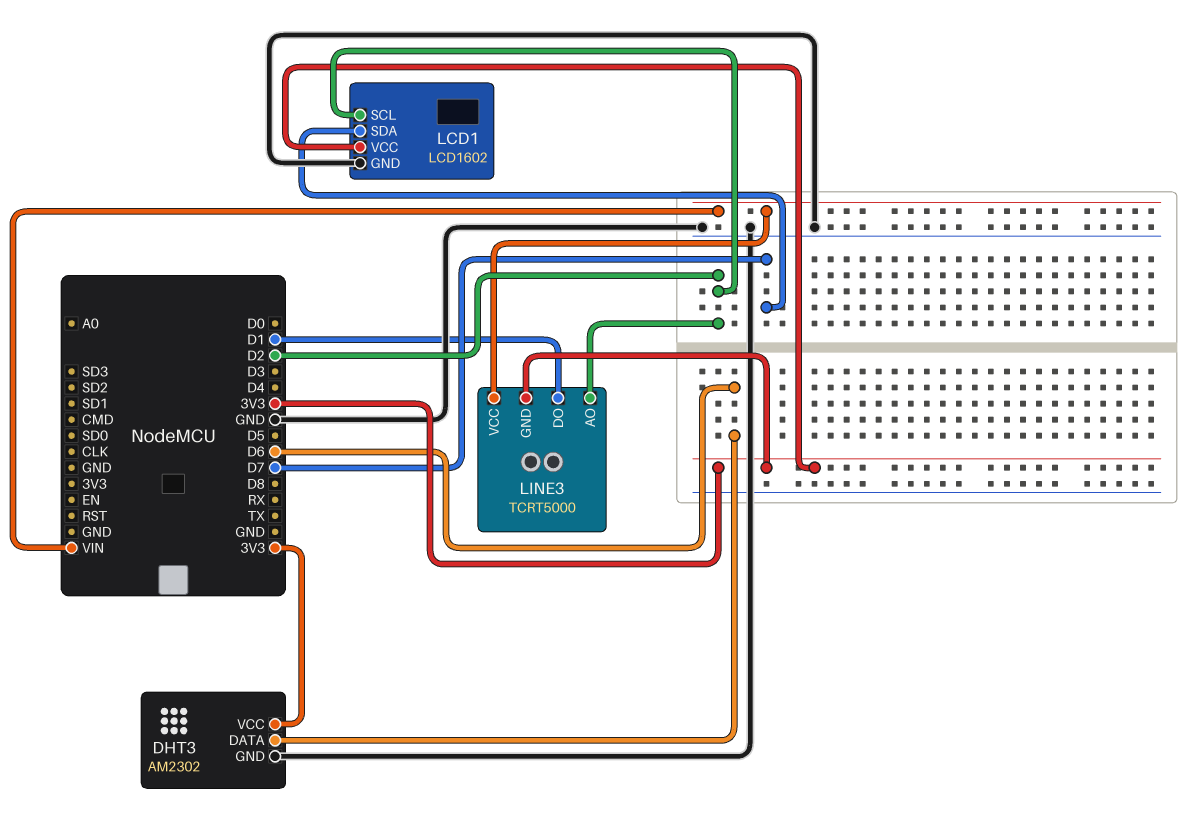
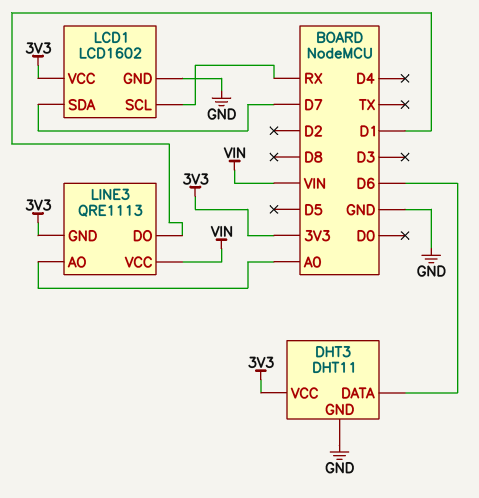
DHT3: AM2302 -> DHT11
LCD1 pin SCL: D2 -> RX
LINE3: TCRT5000 -> QRE1113
LINE3 pin AO: D2 -> A0

